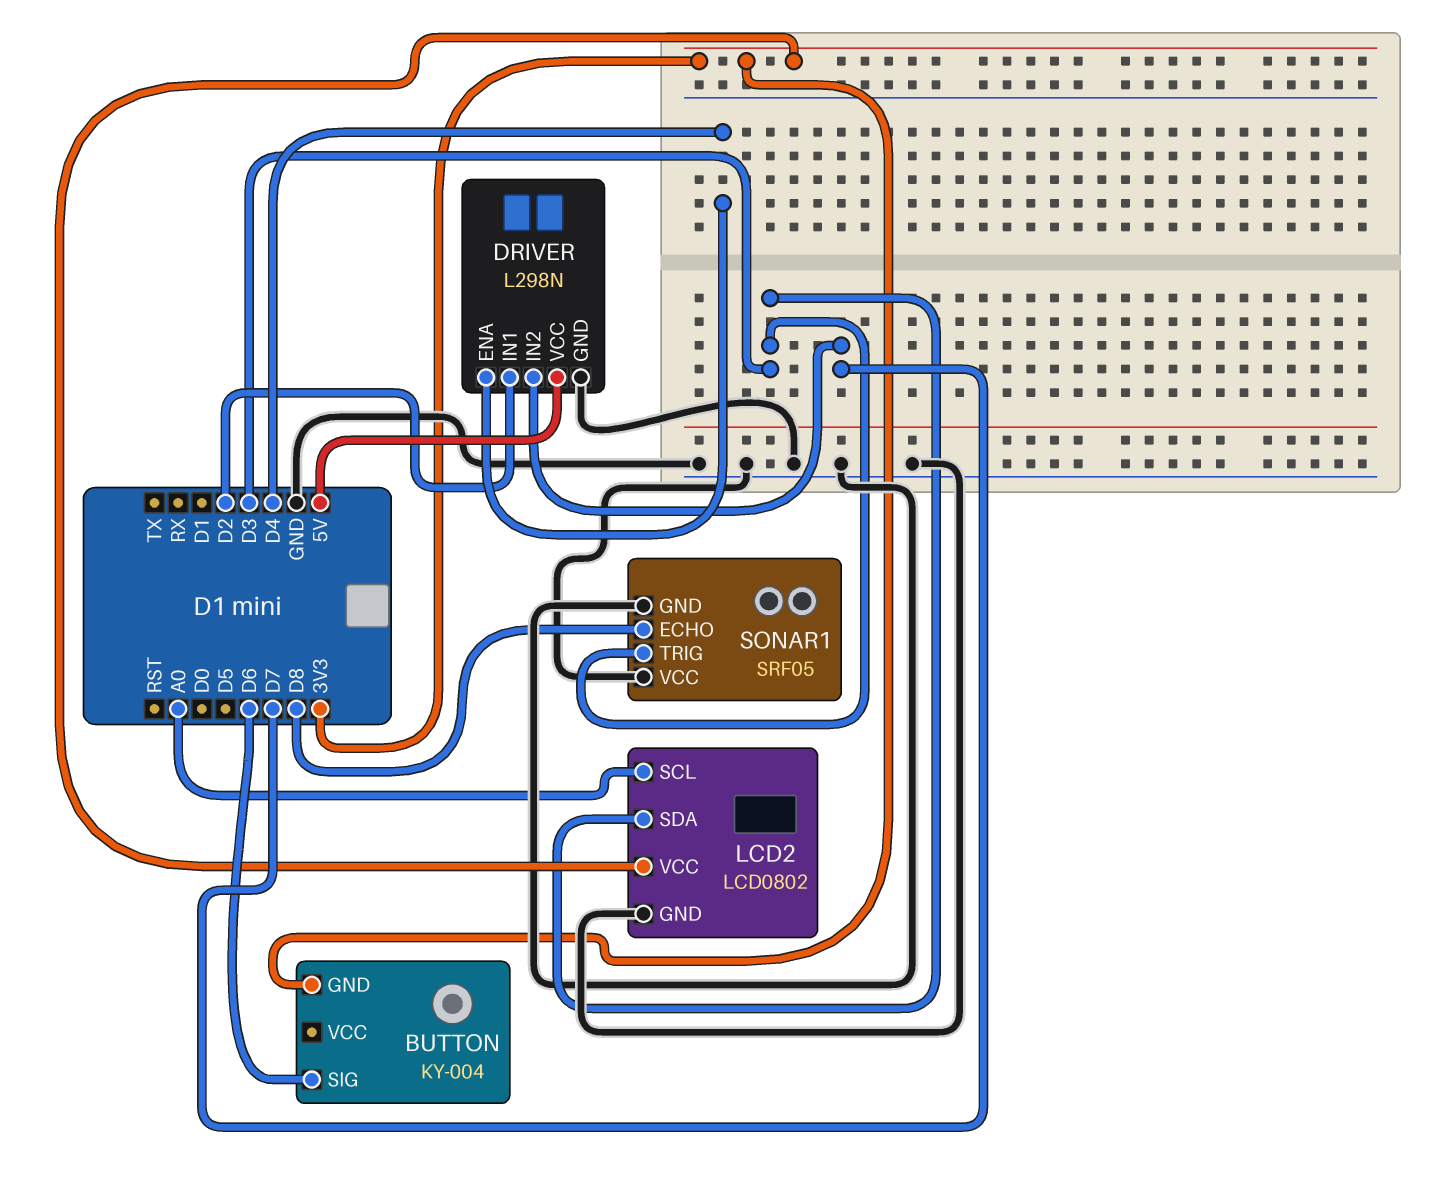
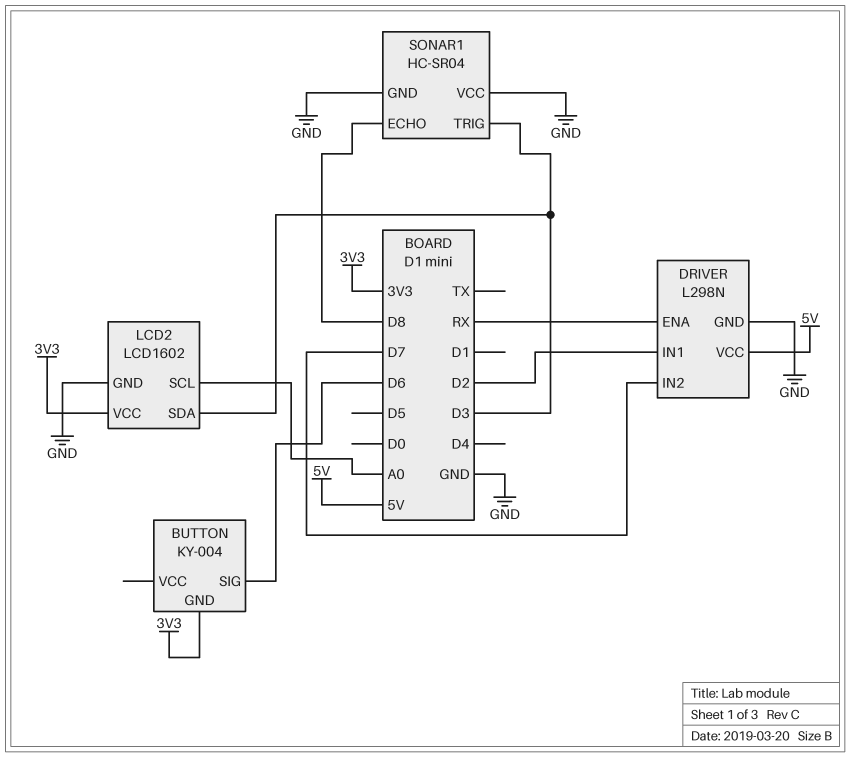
DRIVER pin ENA: D4 -> RX
LCD2: LCD0802 -> LCD1602
SONAR1: SRF05 -> HC-SR04

